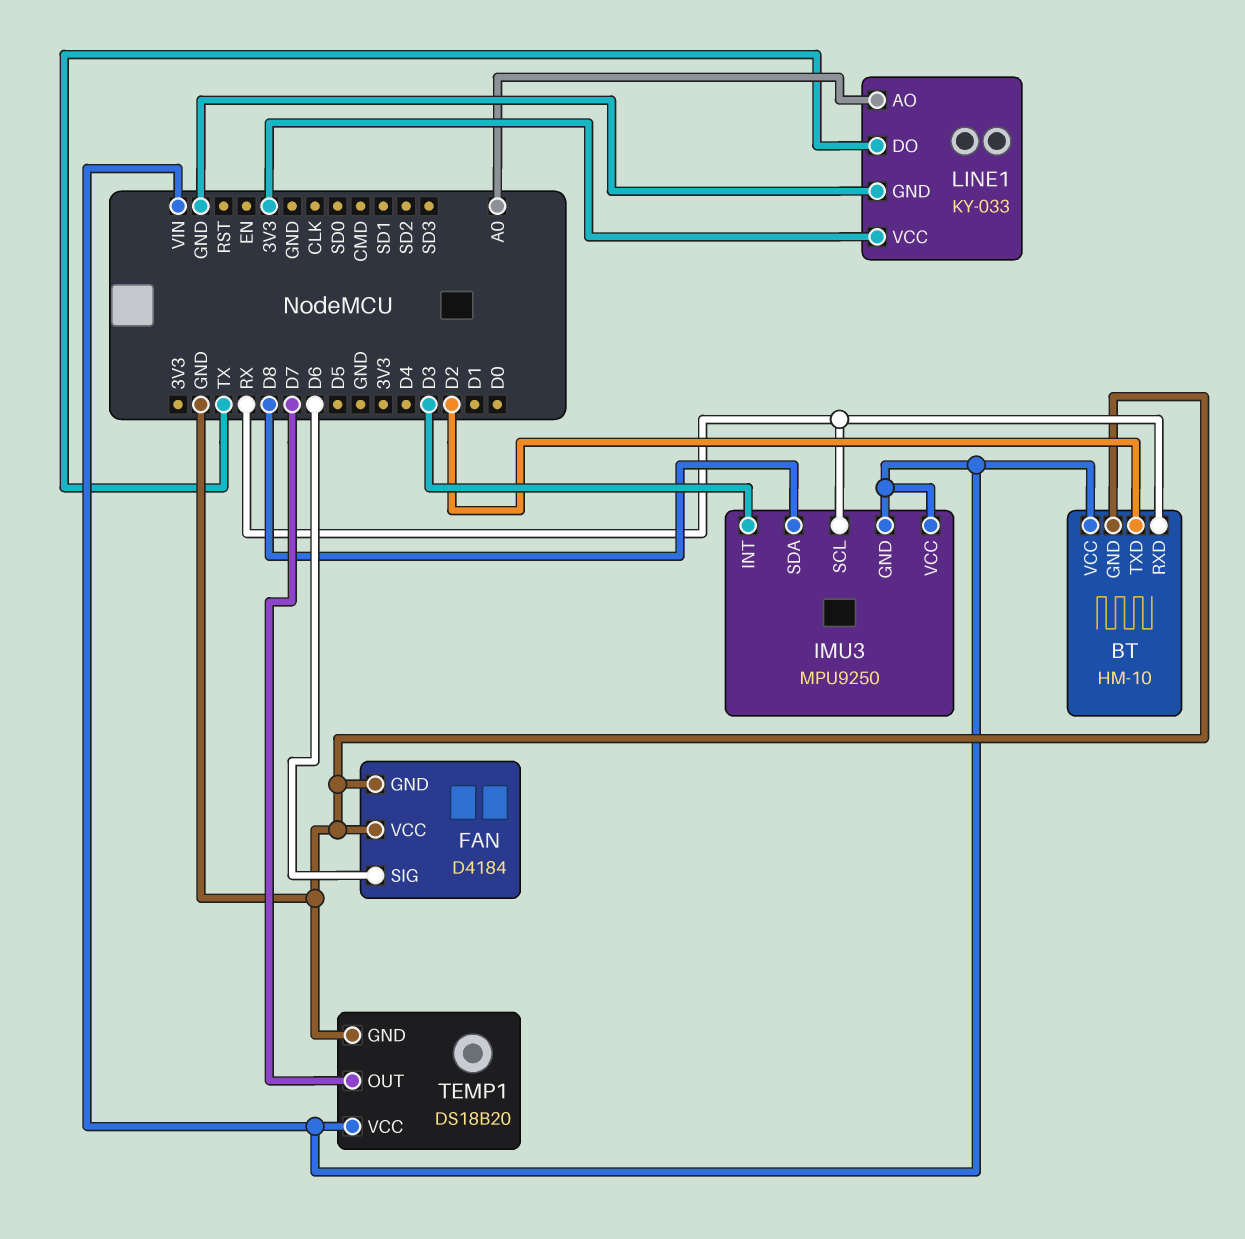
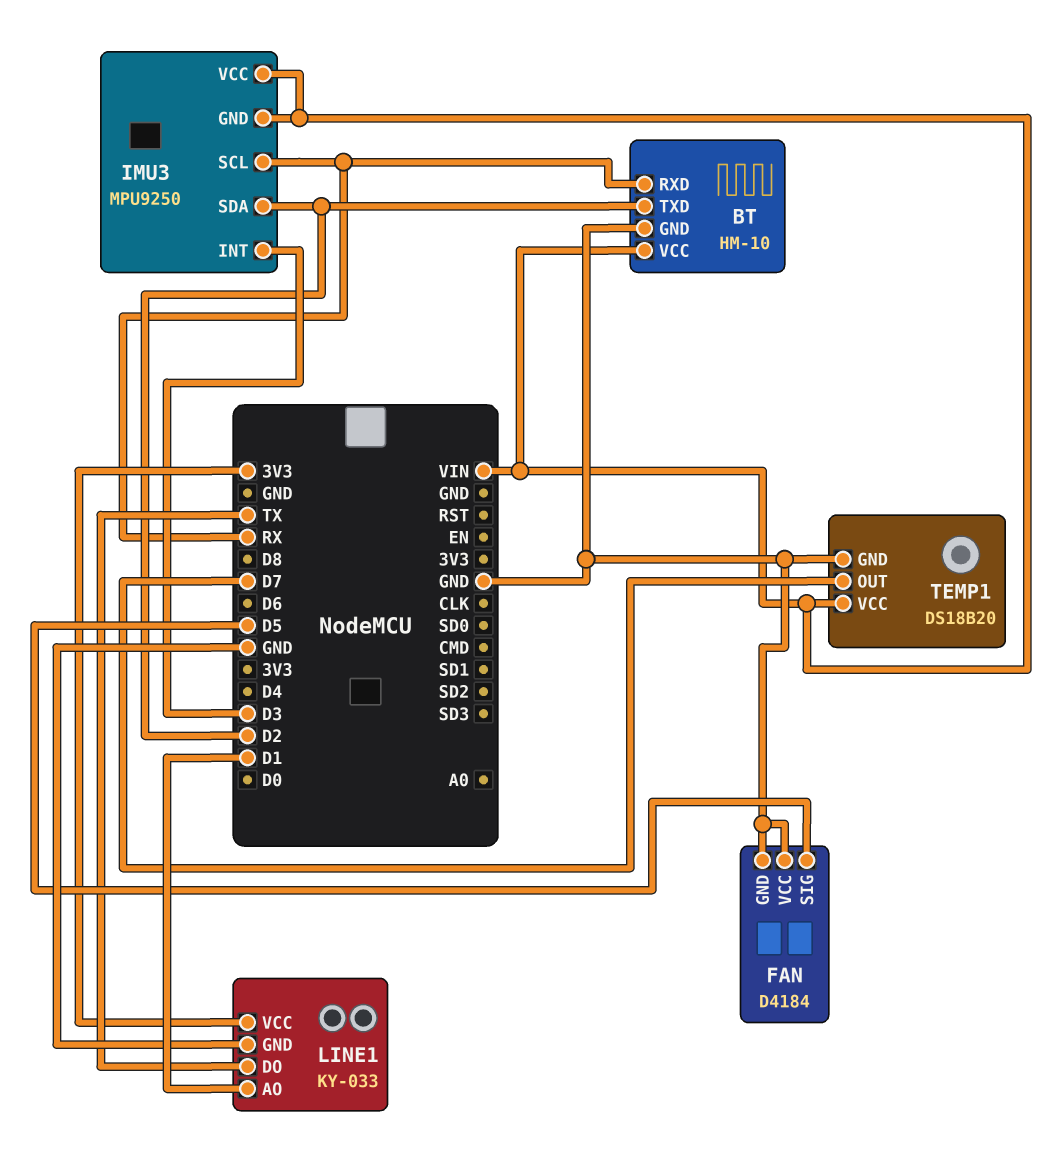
FAN pin SIG: D6 -> D5
IMU3 pin SDA: D8 -> D2
LINE1 pin AO: A0 -> D1

